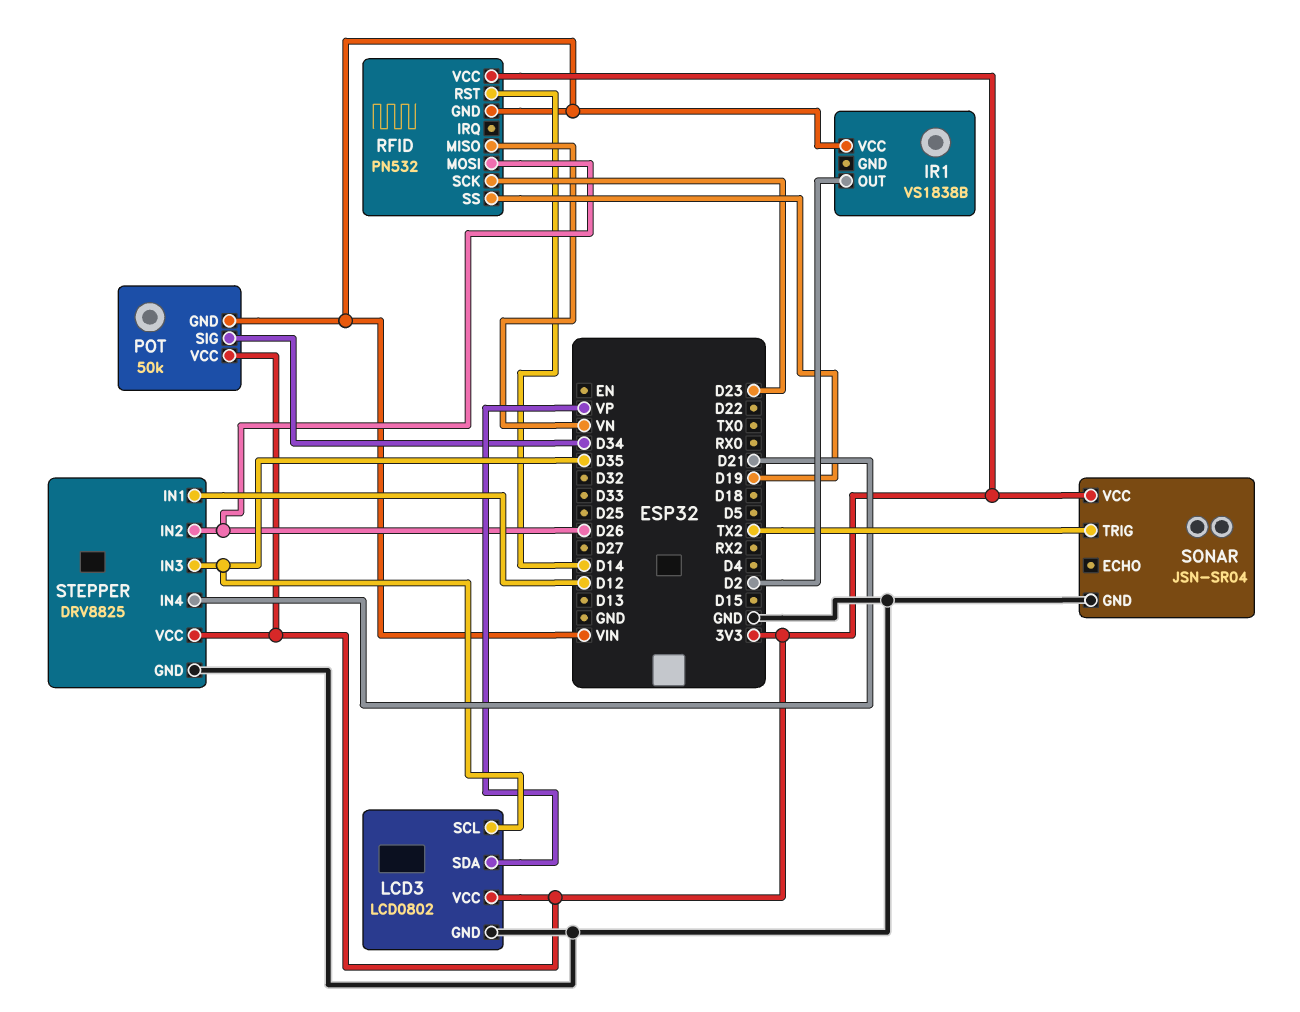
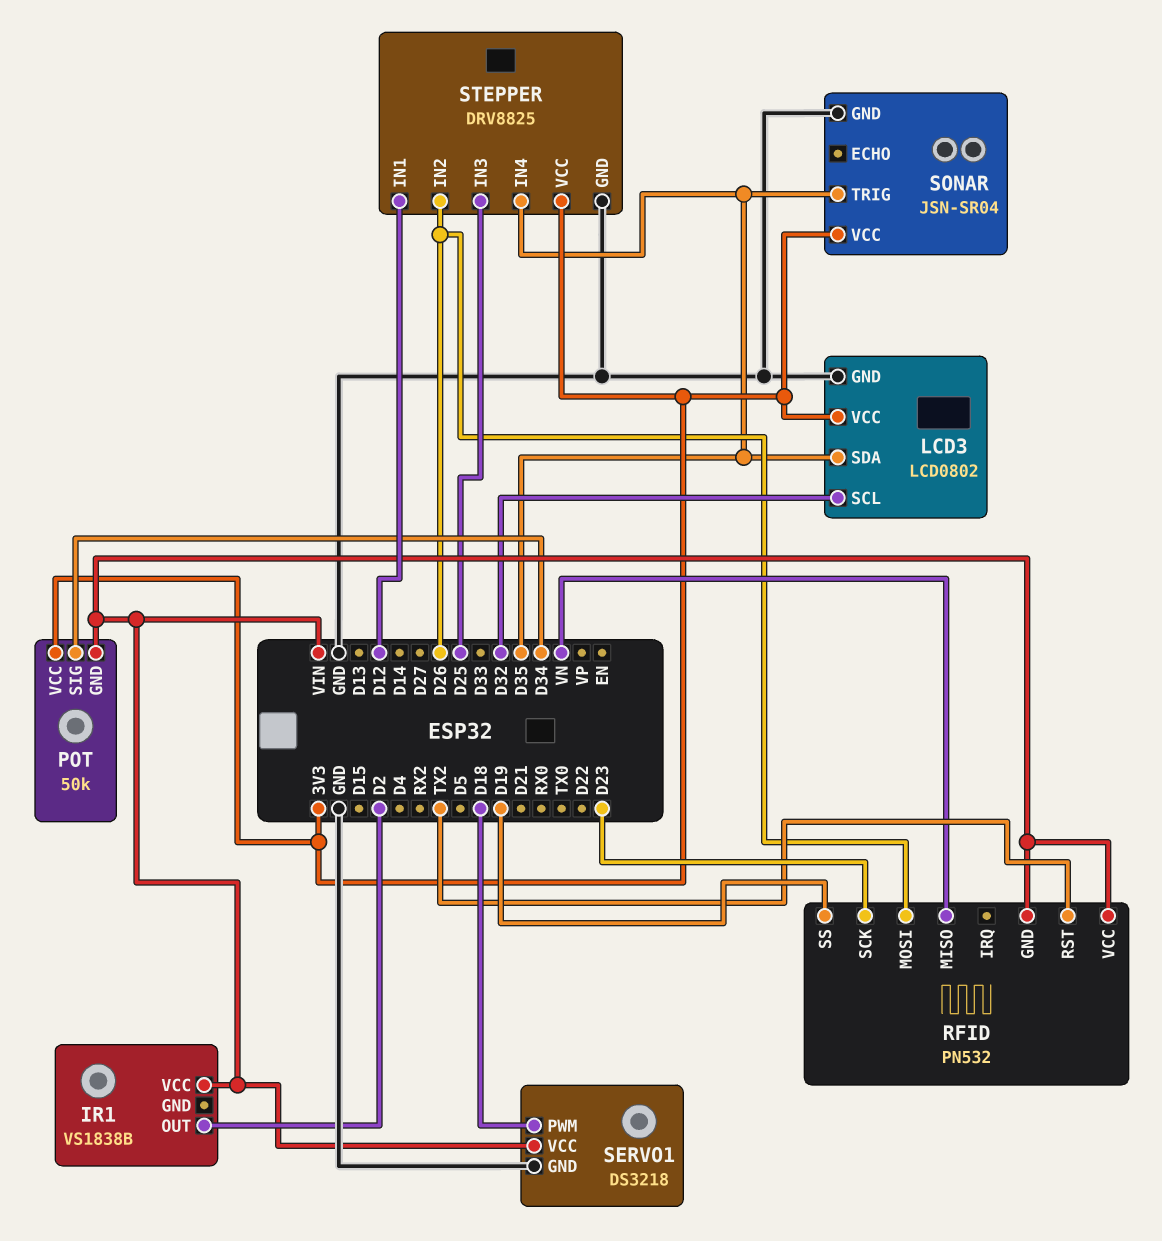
LCD3 pin SCL: D35 -> D32
LCD3 pin SDA: VP -> D35
RFID pin RST: D14 -> TX2
RFID pin VCC: 3V3 -> VIN
SERVO1: none -> DS3218
SERVO1 pin GND: none -> GND
SERVO1 pin PWM: none -> D18
SERVO1 pin VCC: none -> VIN
SONAR pin TRIG: TX2 -> D35
STEPPER pin IN3: D35 -> D25
STEPPER pin IN4: D21 -> D35

